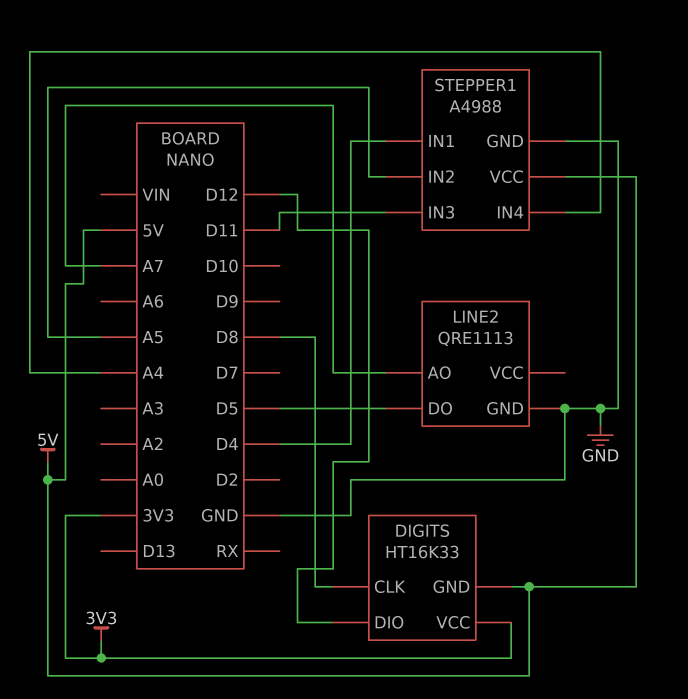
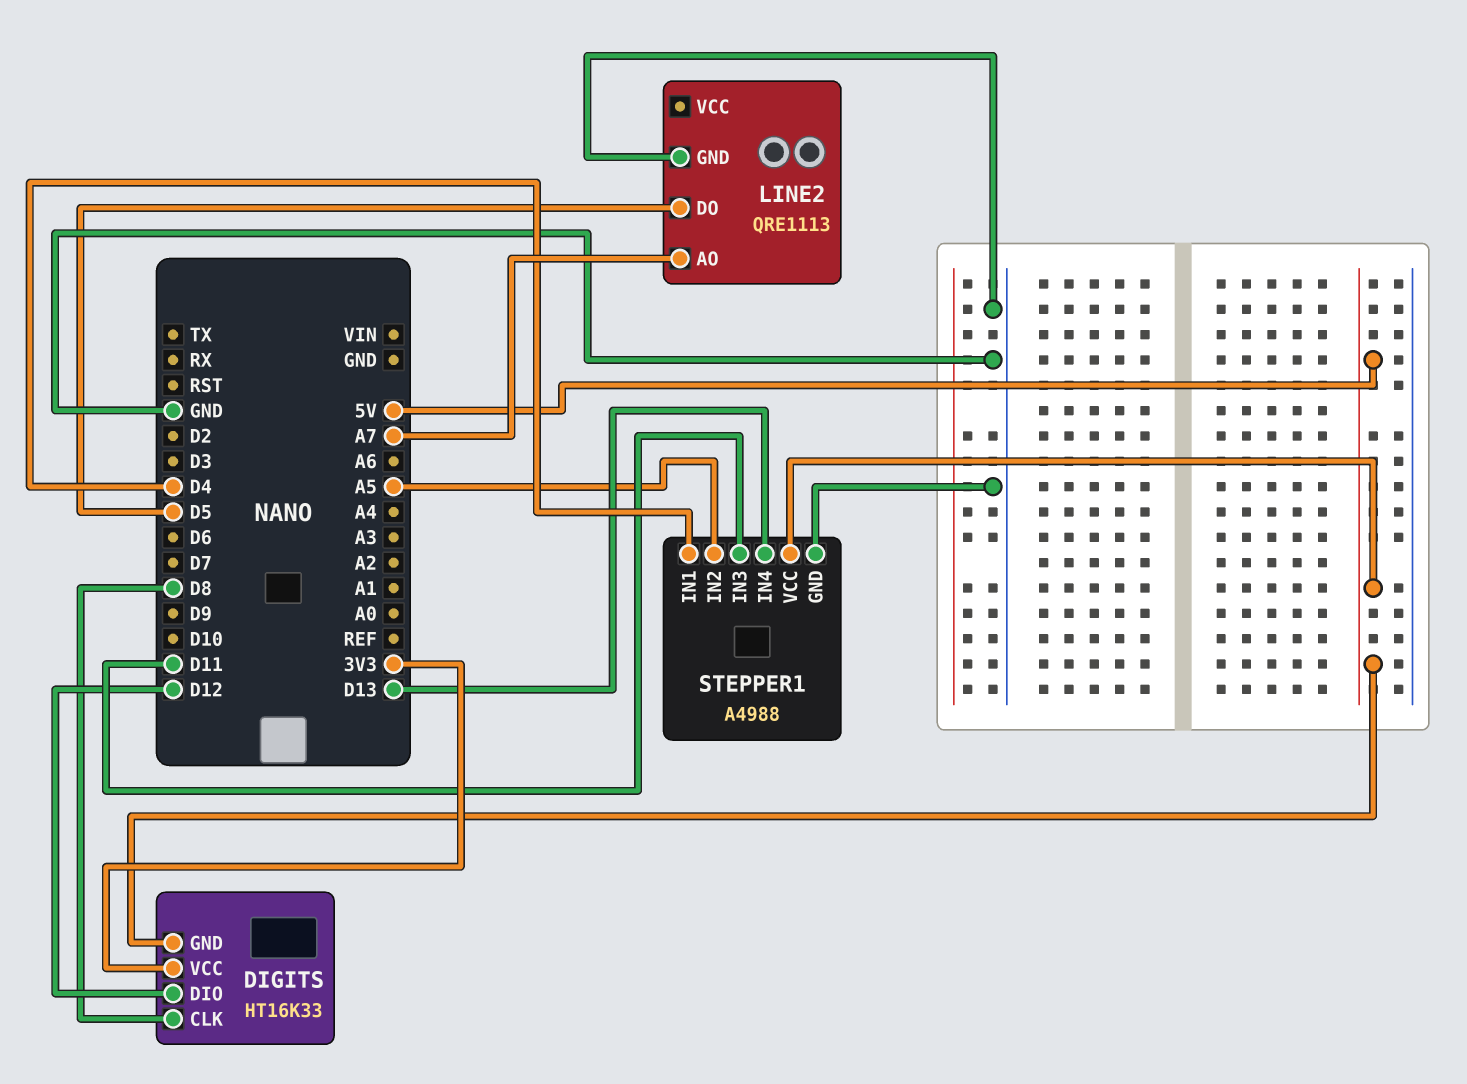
STEPPER1 pin IN4: A4 -> D13

